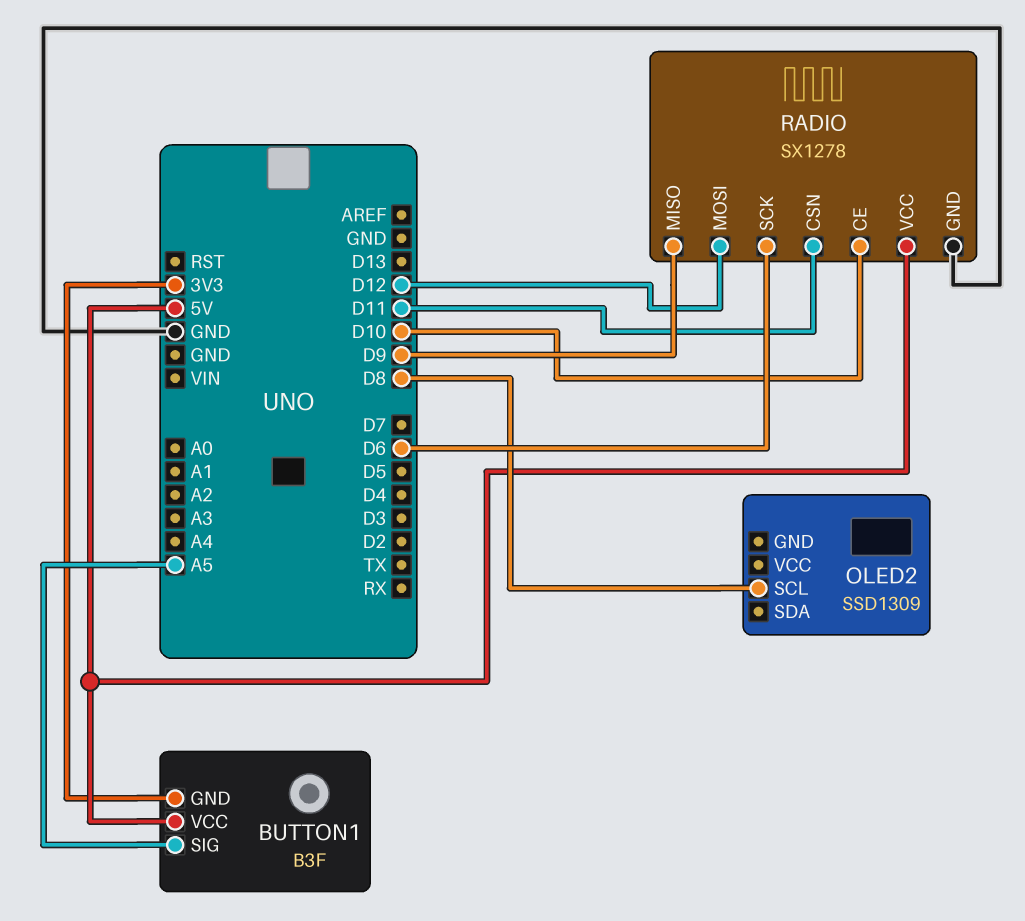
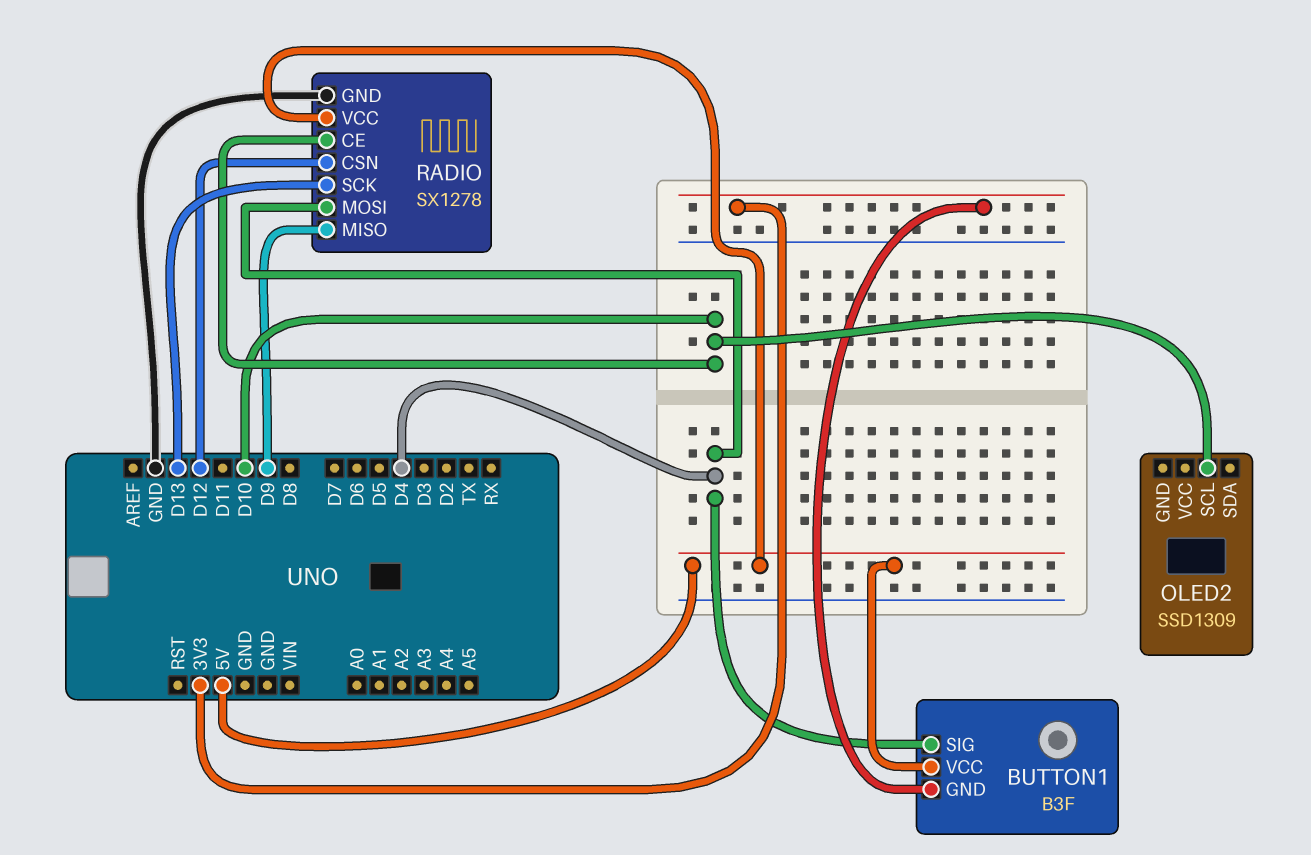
BUTTON1 pin SIG: A5 -> D4
OLED2 pin SCL: D8 -> D10
RADIO pin CSN: D11 -> D12
RADIO pin MOSI: D12 -> D4
RADIO pin SCK: D6 -> D13

